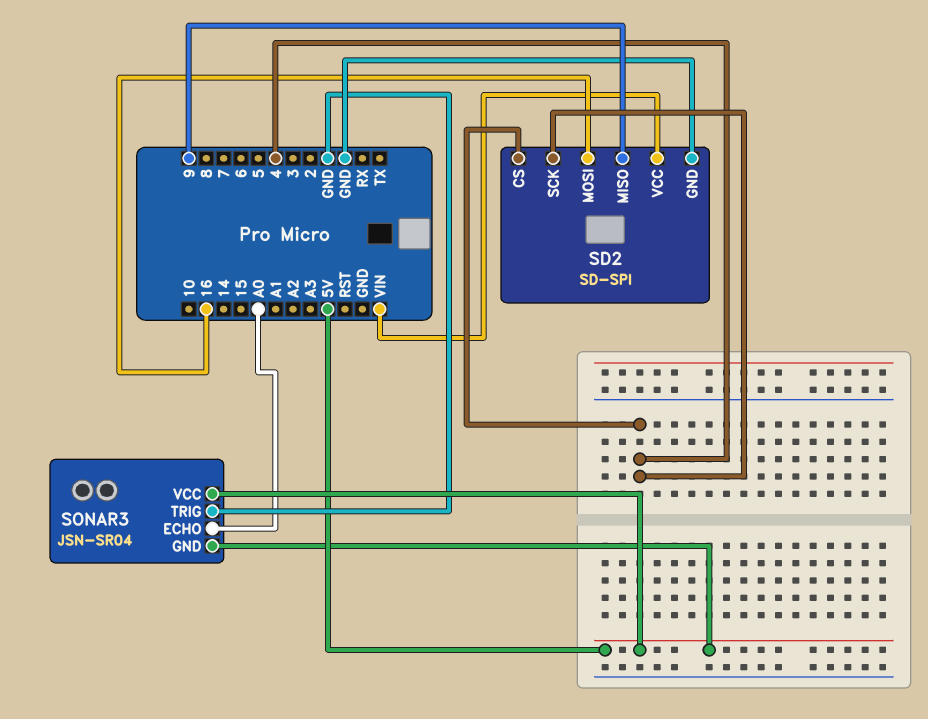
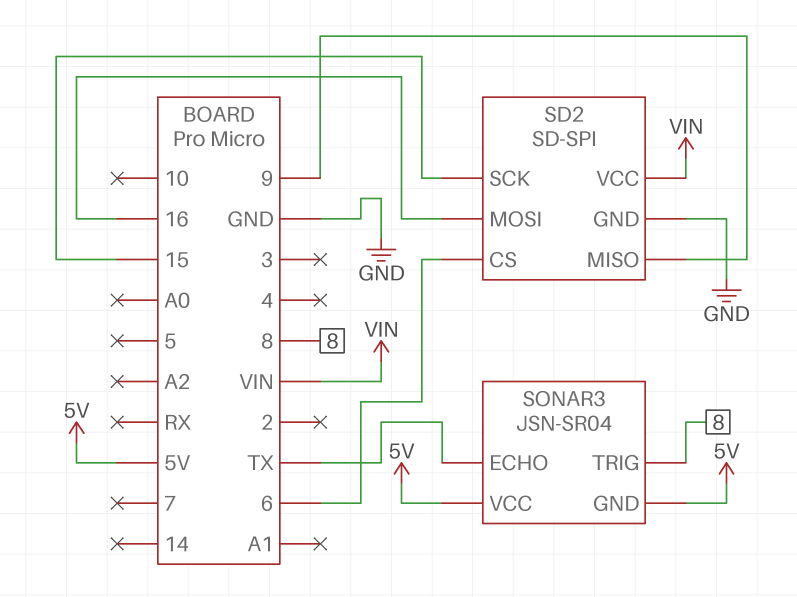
SD2 pin CS: 4 -> 6
SD2 pin SCK: 4 -> 15
SONAR3 pin ECHO: A0 -> TX
SONAR3 pin TRIG: GND -> 8

